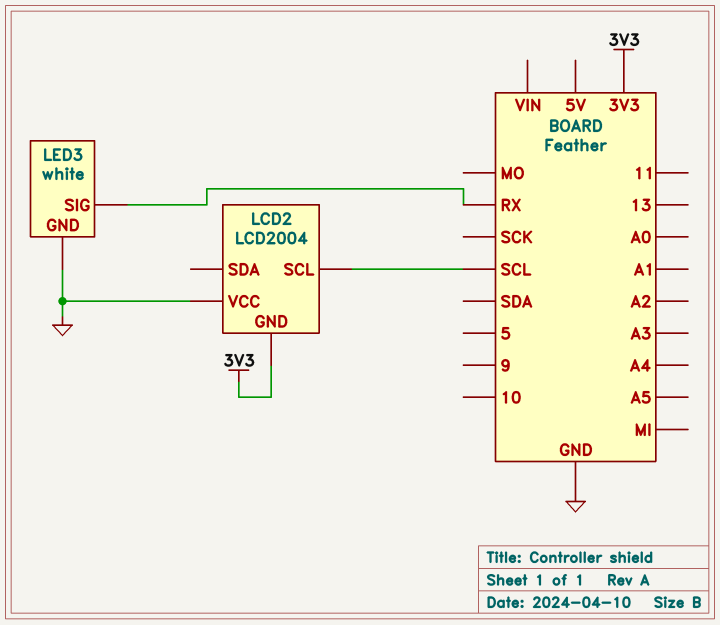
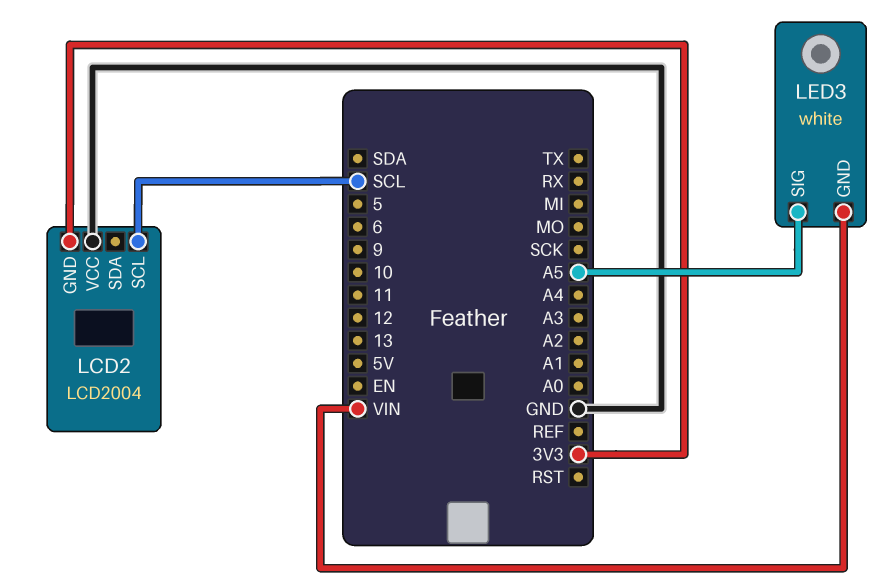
LED3 pin GND: GND -> VIN
LED3 pin SIG: RX -> A5

